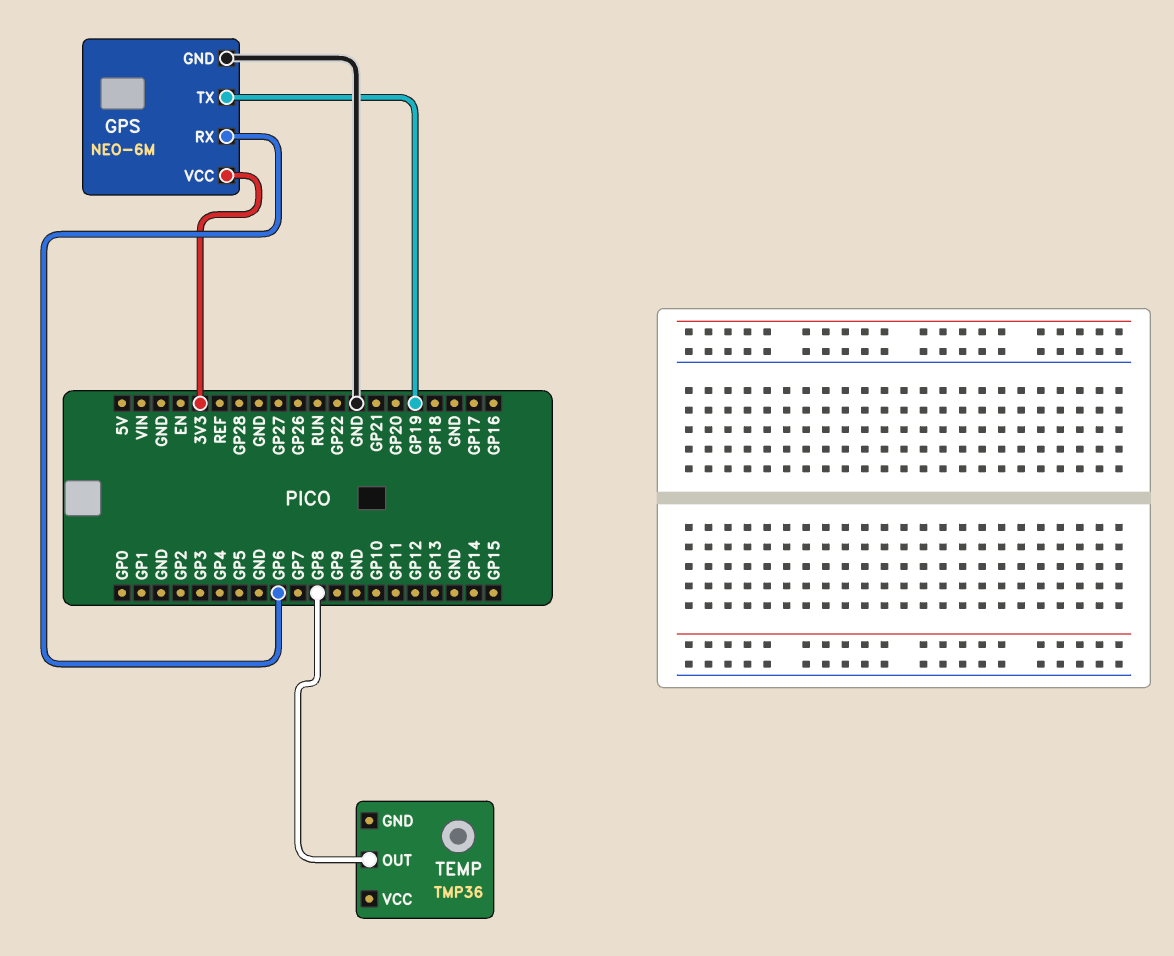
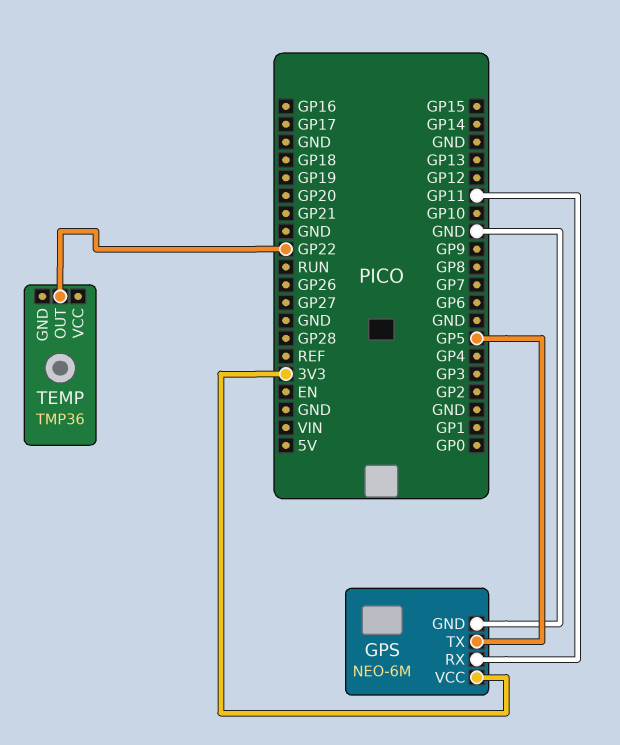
GPS pin RX: GP6 -> GP11
GPS pin TX: GP19 -> GP5
TEMP pin OUT: GP8 -> GP22

